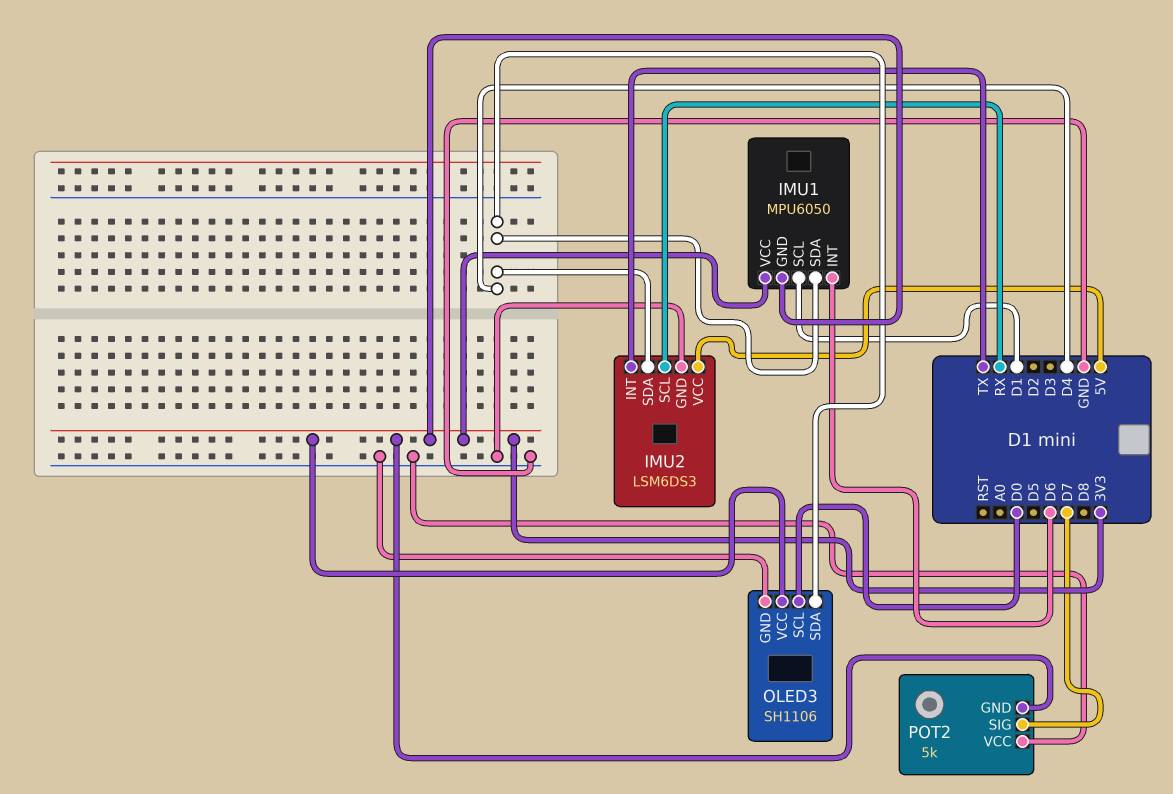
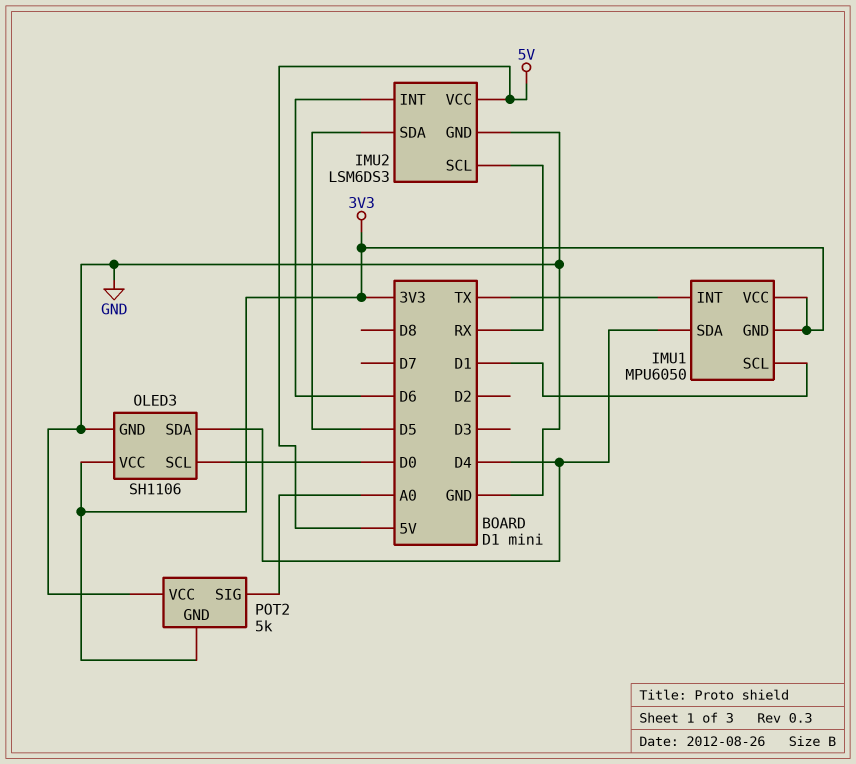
IMU1 pin INT: D6 -> TX
IMU2 pin INT: TX -> D6
IMU2 pin SDA: D4 -> D5
POT2 pin SIG: D7 -> A0

